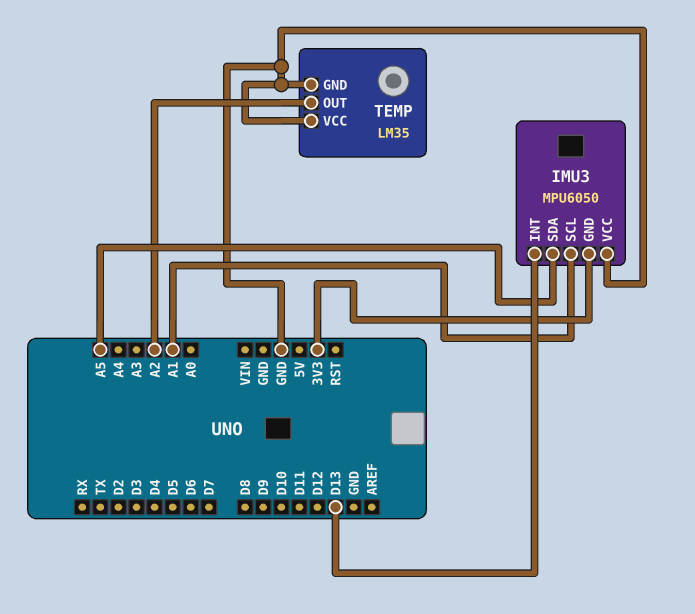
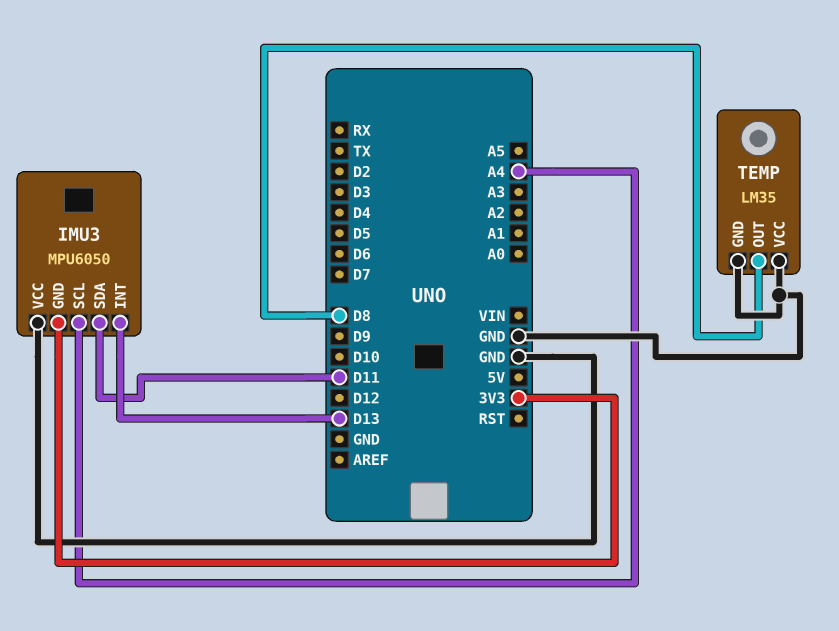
IMU3 pin SCL: A1 -> A4
IMU3 pin SDA: A5 -> D11
TEMP pin OUT: A2 -> D8

